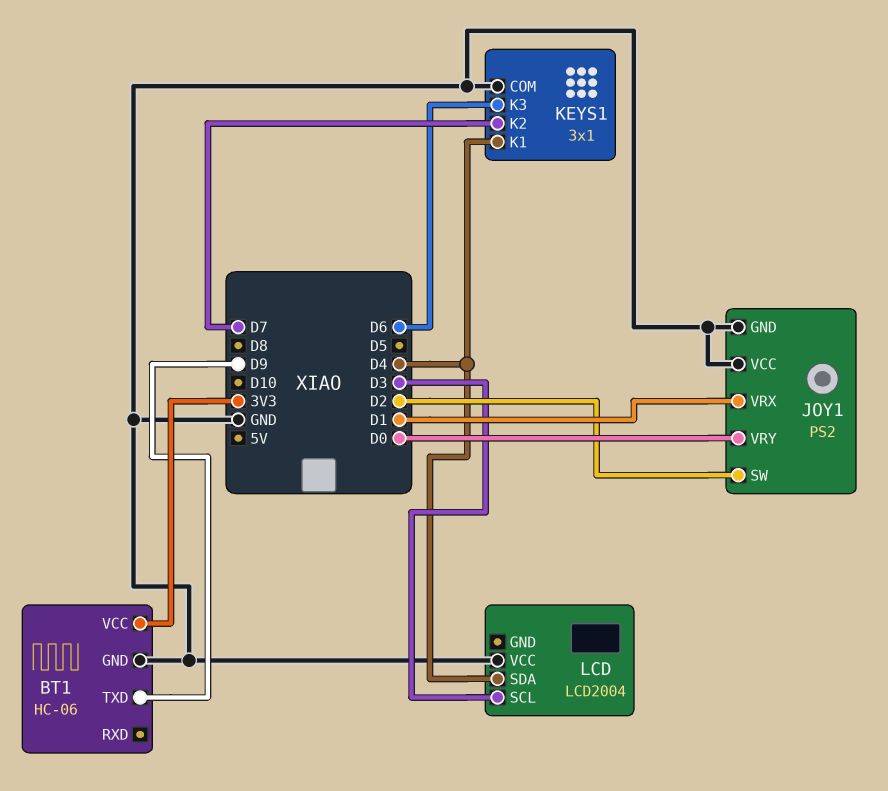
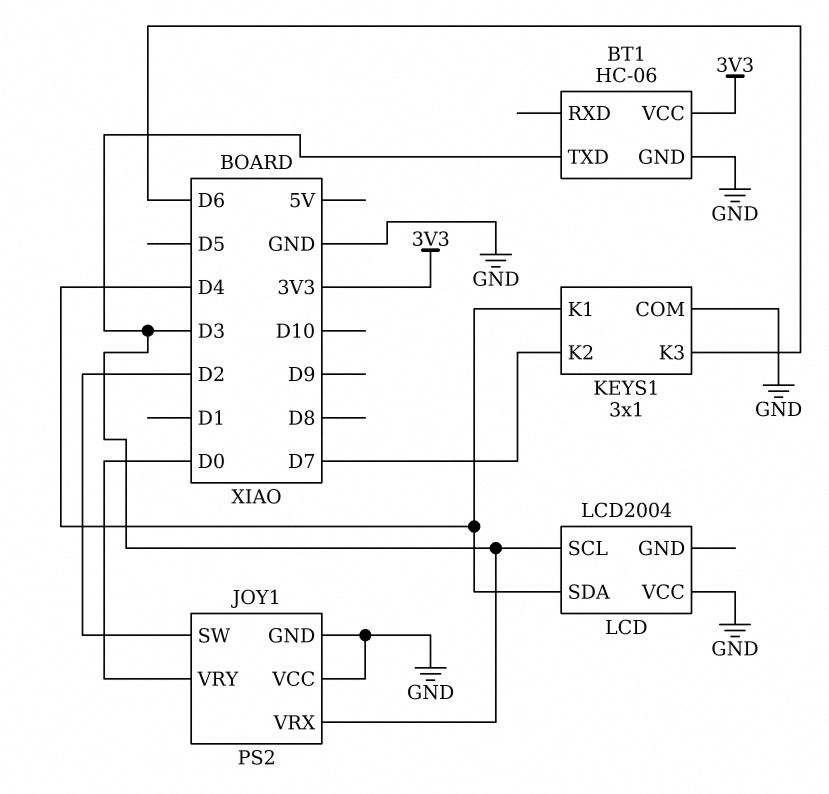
BT1 pin TXD: D9 -> D3
JOY1 pin VRX: D1 -> D3

